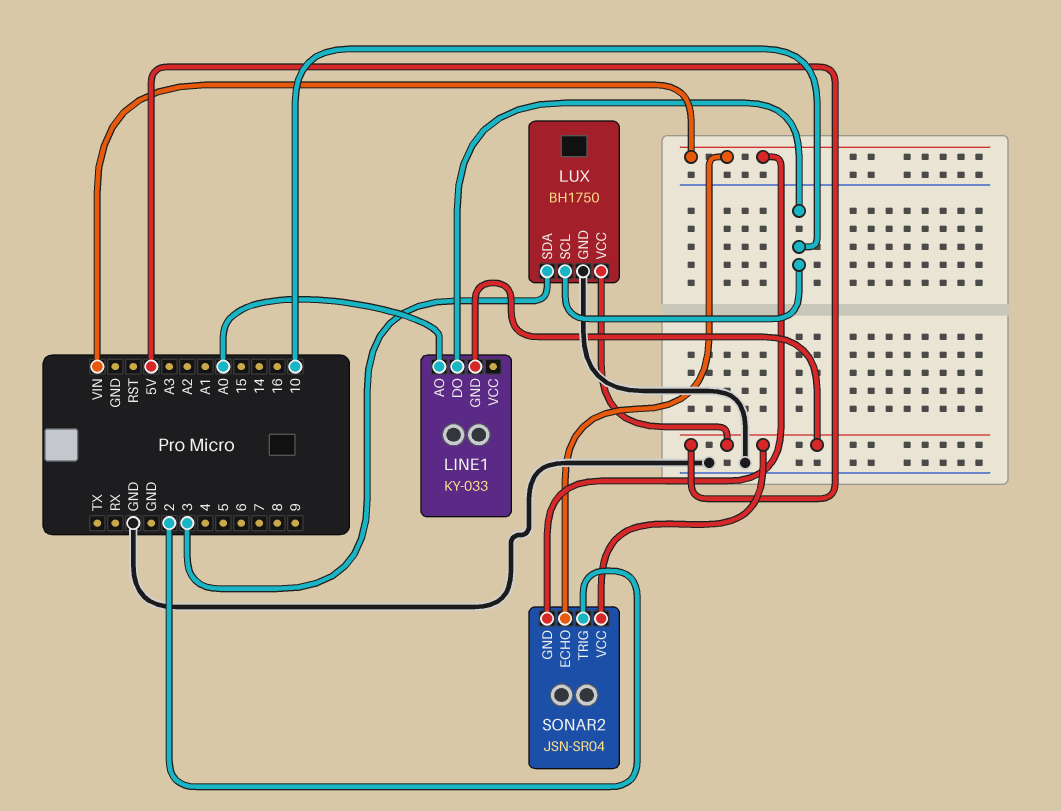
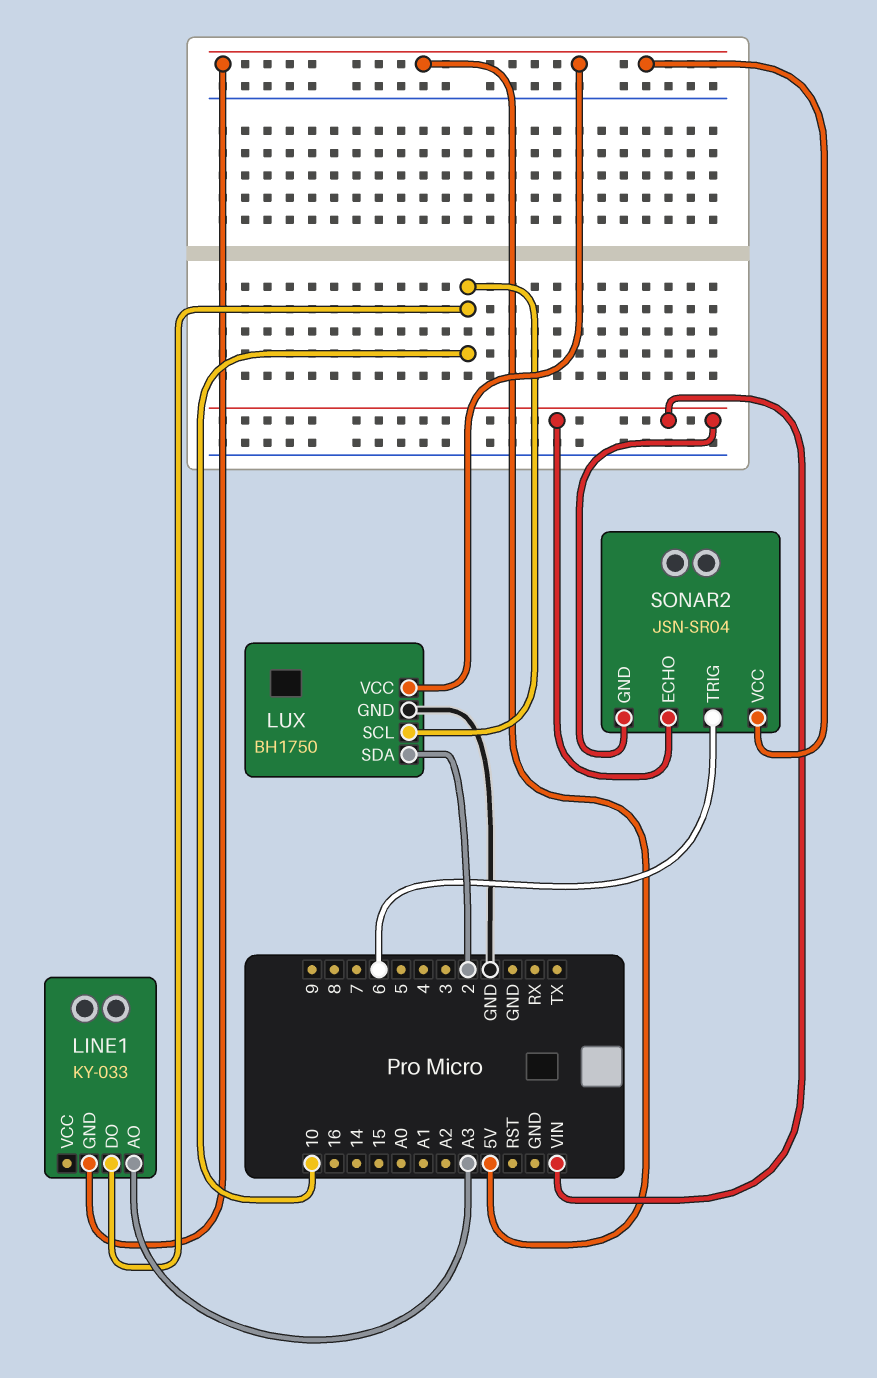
LINE1 pin AO: A0 -> A3
LUX pin SDA: 3 -> 2
SONAR2 pin TRIG: 2 -> 6

